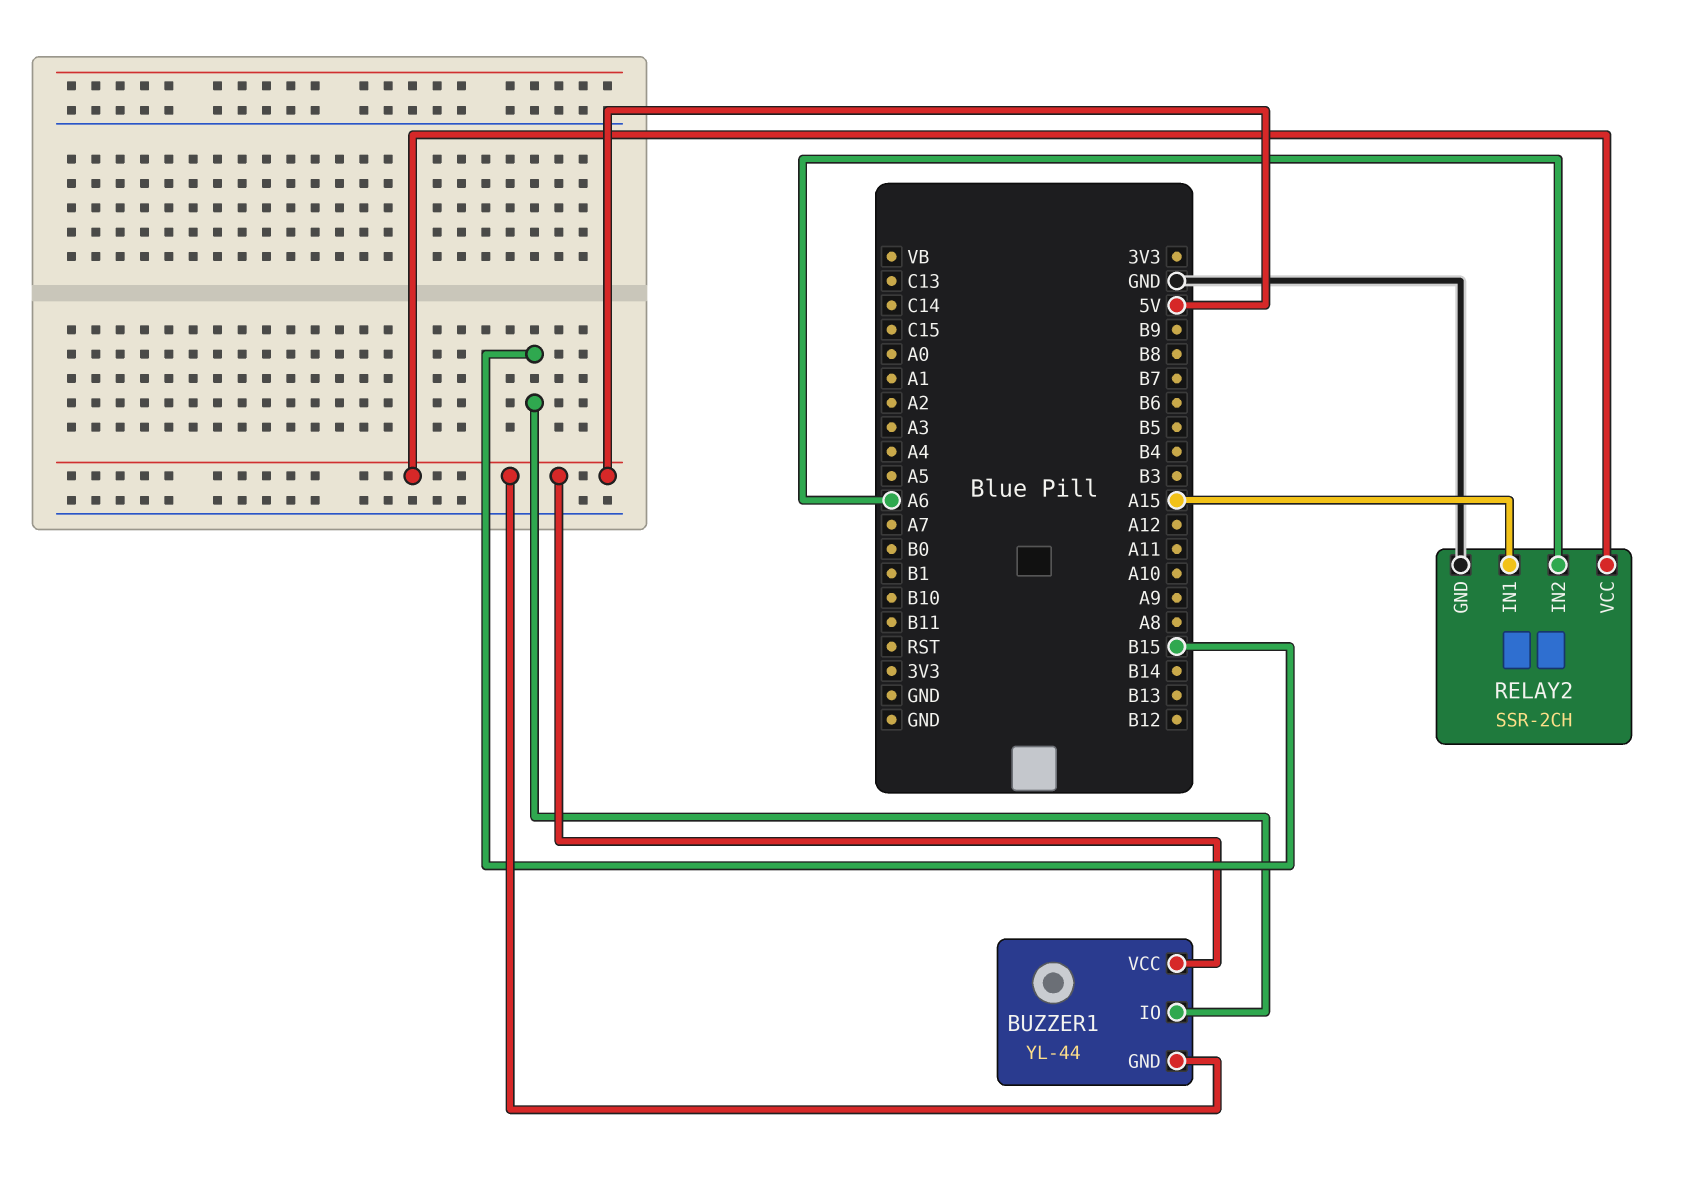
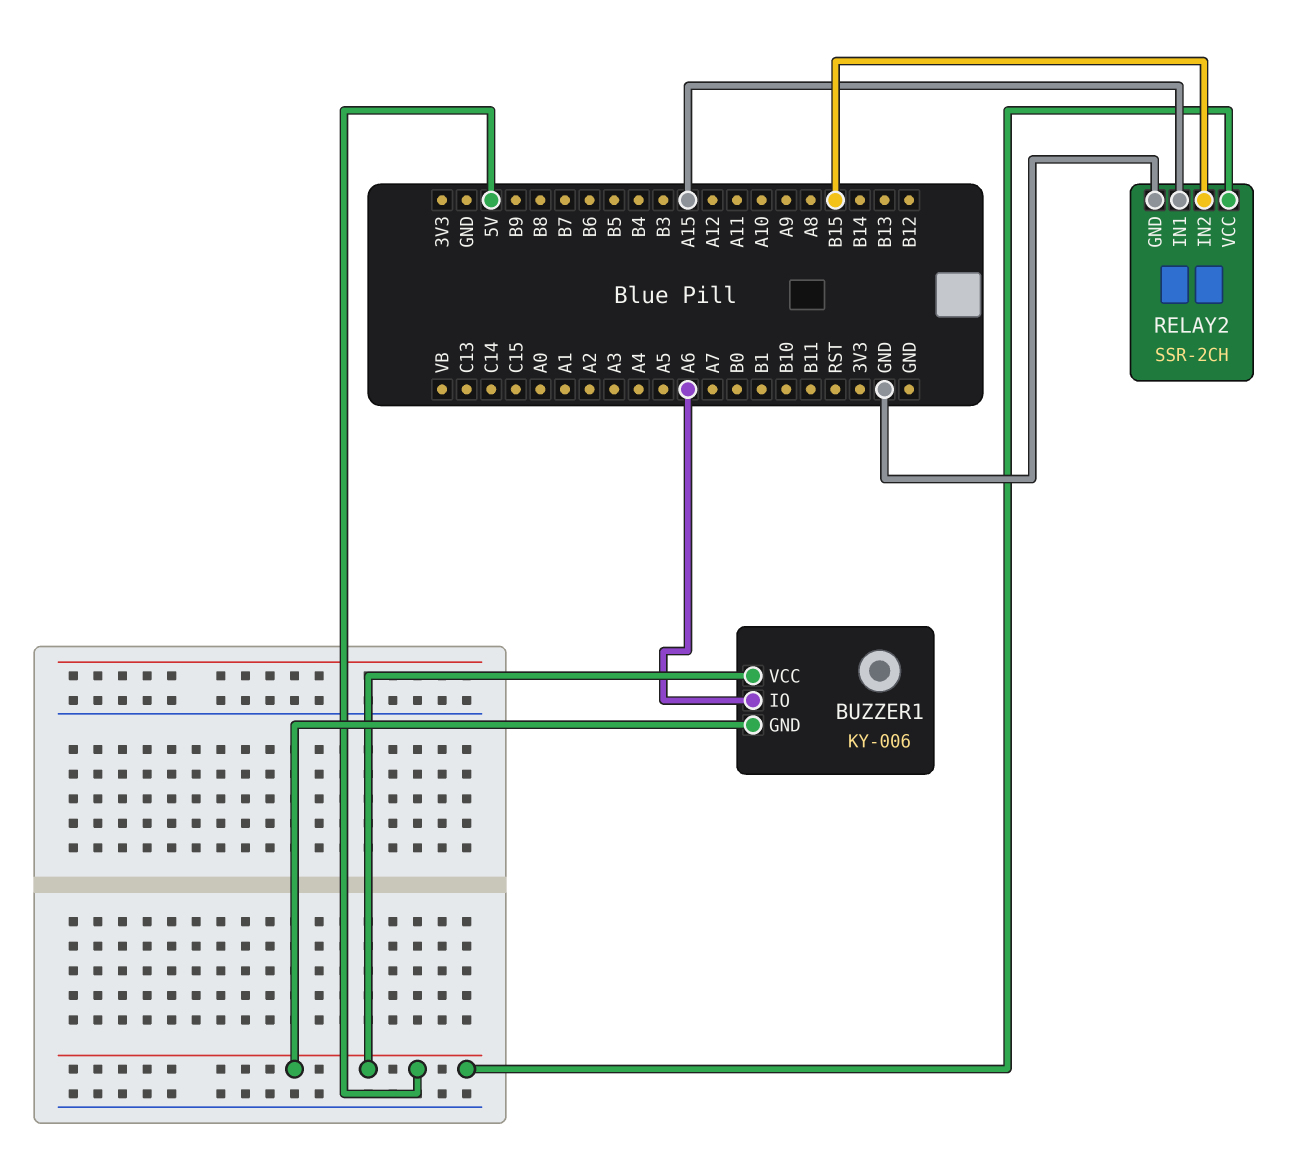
BUZZER1: YL-44 -> KY-006
BUZZER1 pin IO: B15 -> A6
RELAY2 pin IN2: A6 -> B15

